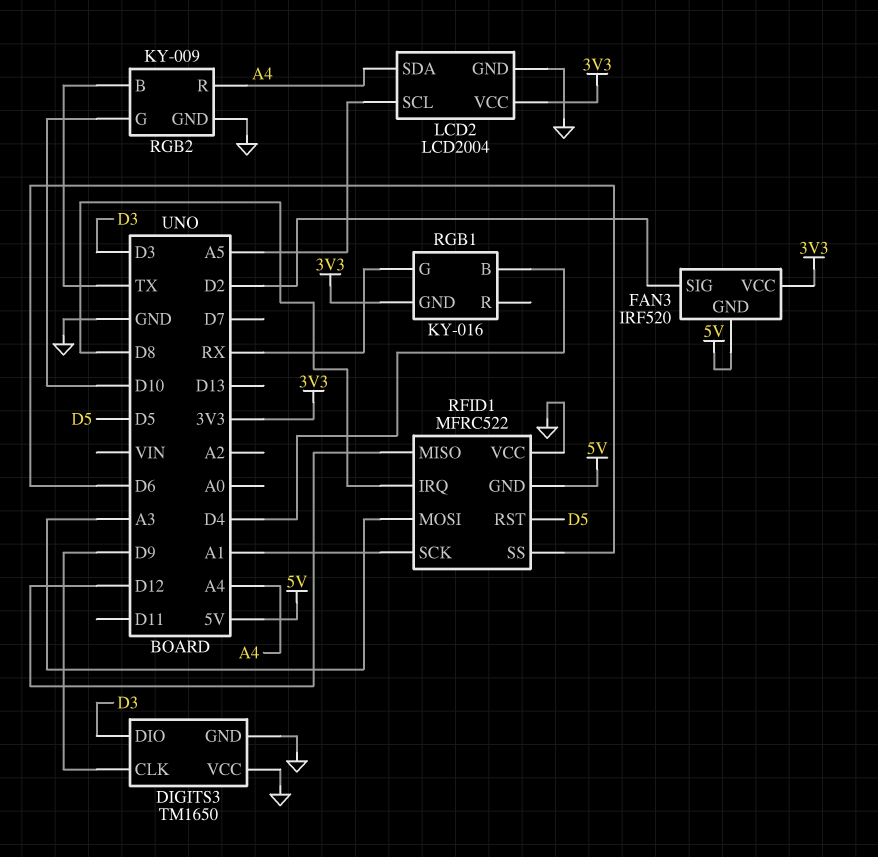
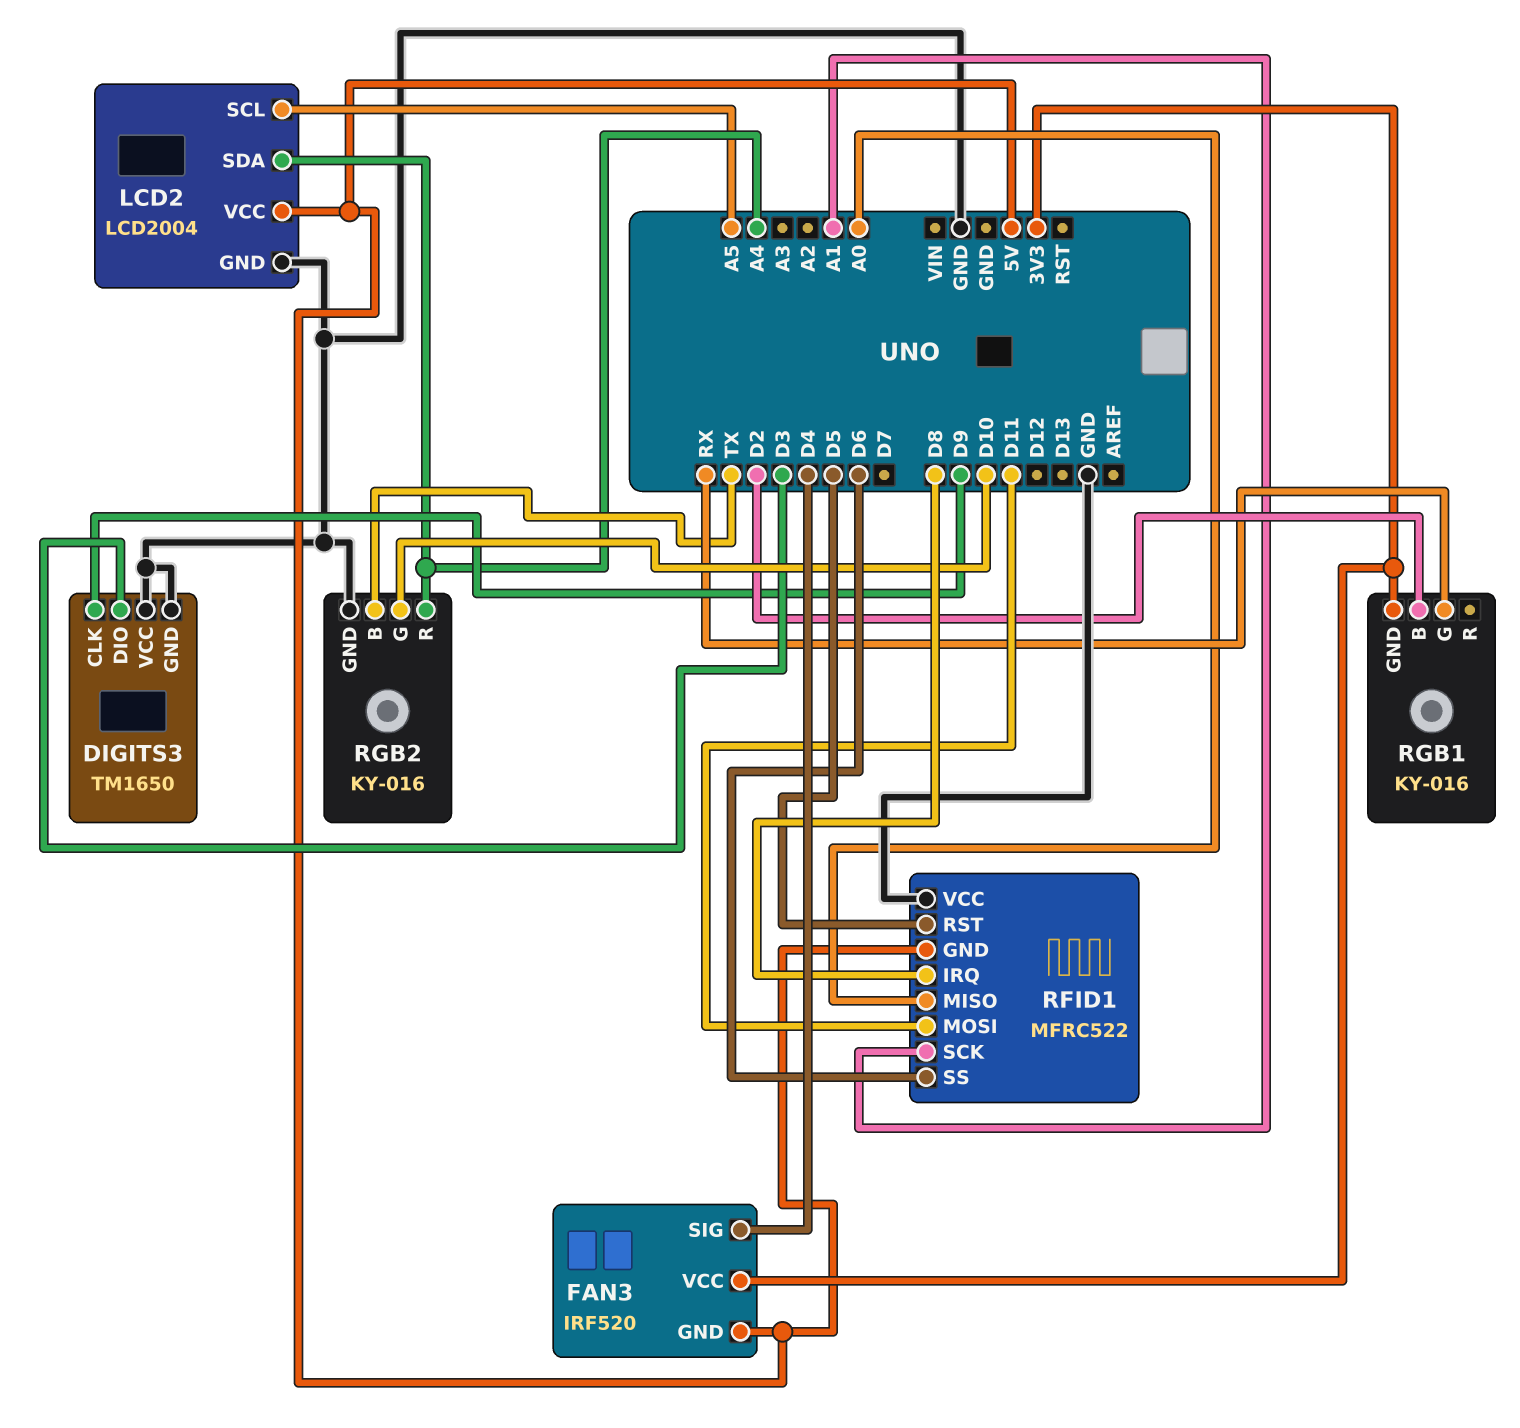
FAN3 pin SIG: D2 -> D4
LCD2 pin VCC: 3V3 -> 5V
RFID1 pin MISO: D12 -> A0
RFID1 pin MOSI: A3 -> D11
RGB1 pin B: D4 -> D2
RGB2: KY-009 -> KY-016

